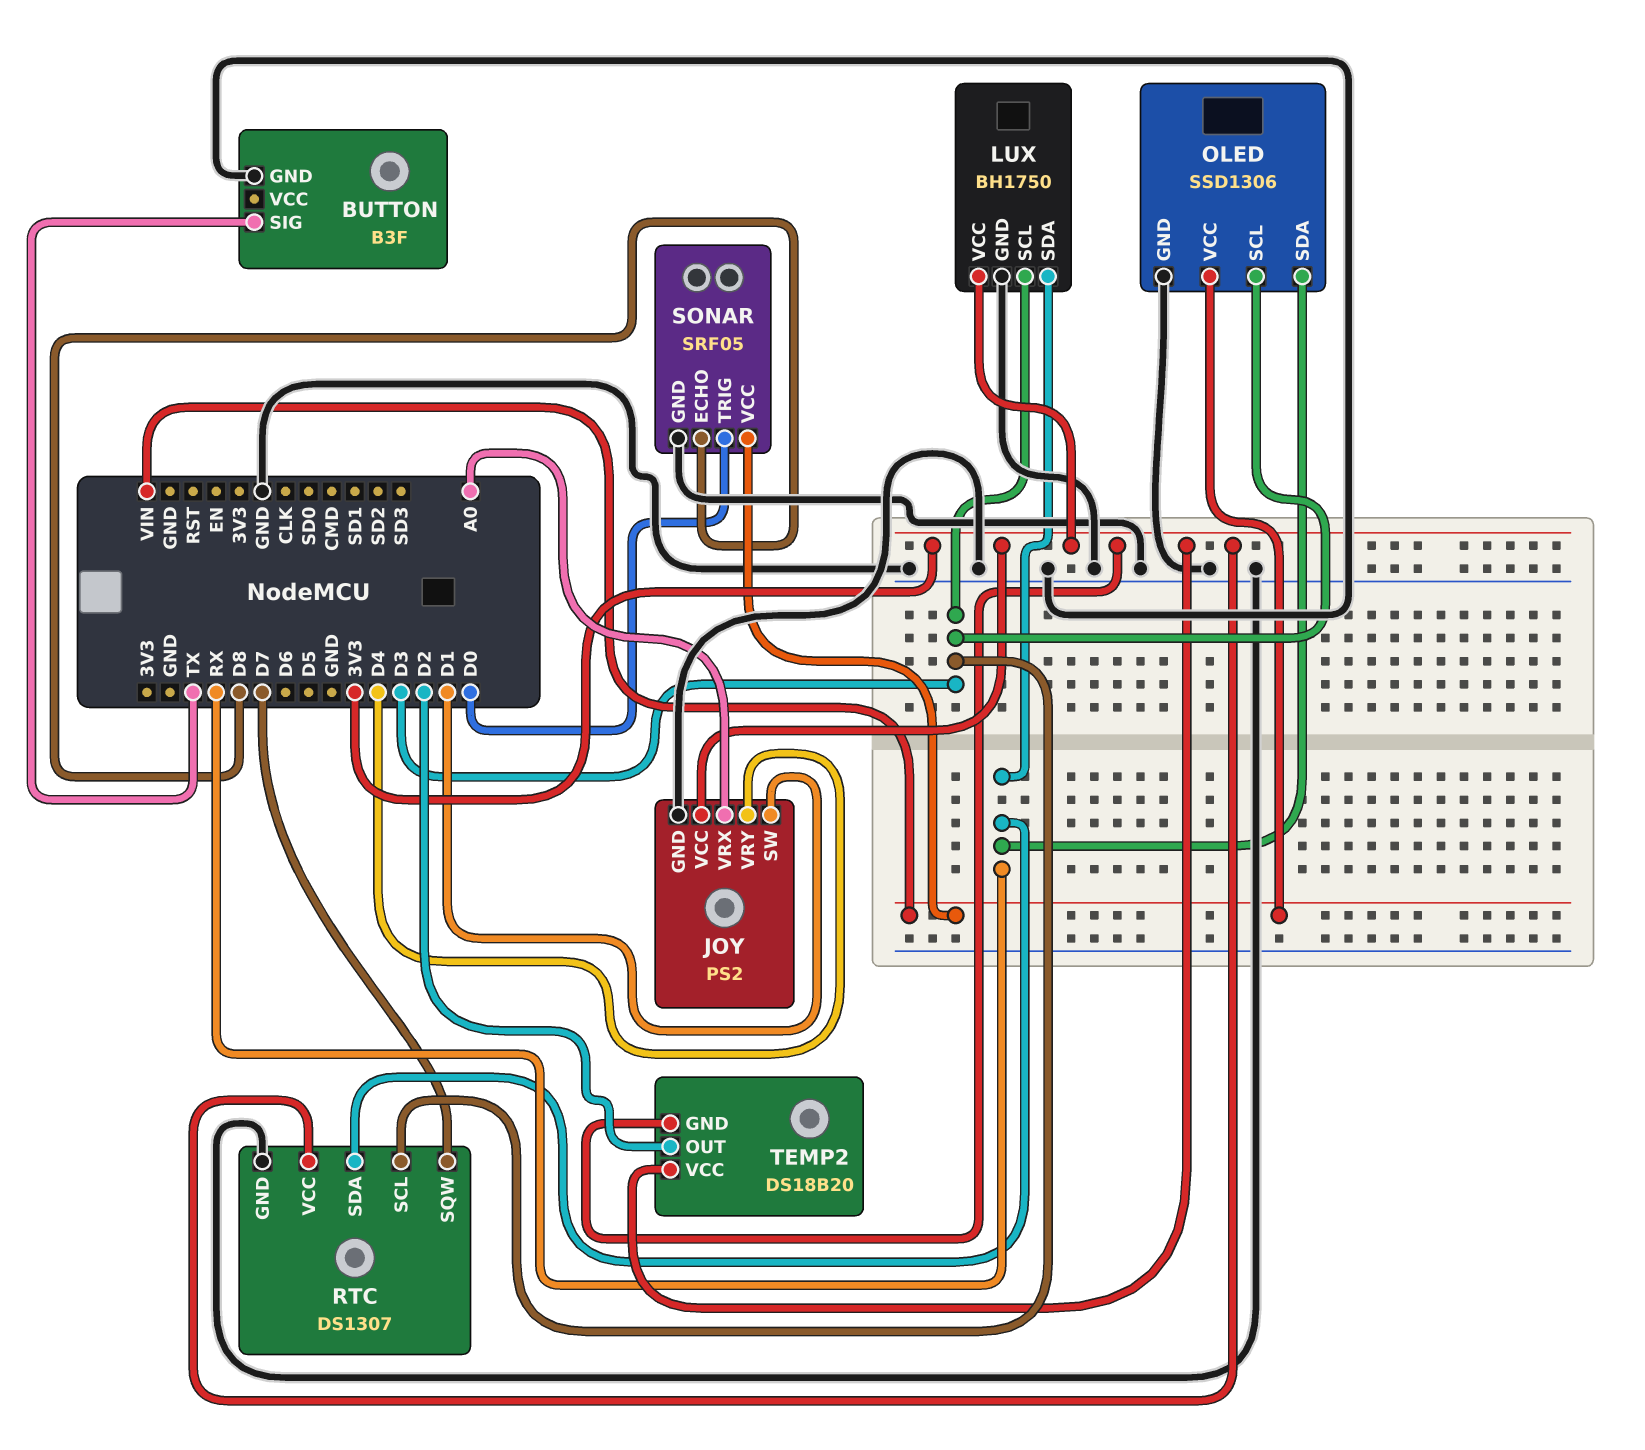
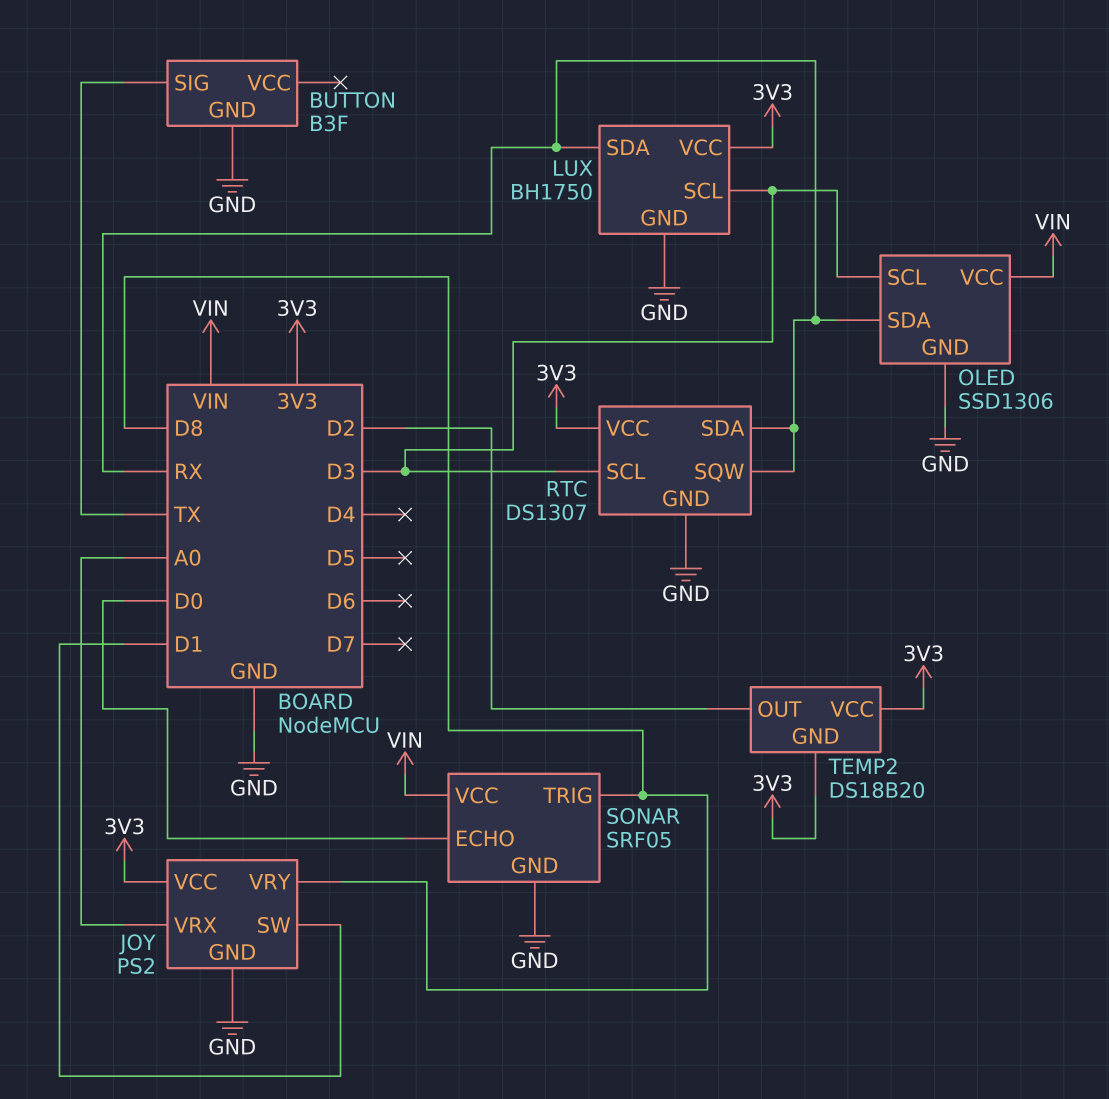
JOY pin VRY: D4 -> D8
RTC pin SQW: D7 -> RX
SONAR pin ECHO: D8 -> D0
SONAR pin TRIG: D0 -> D8

